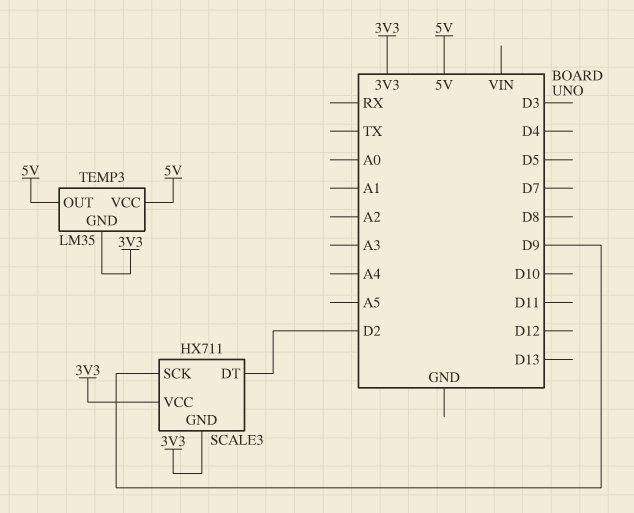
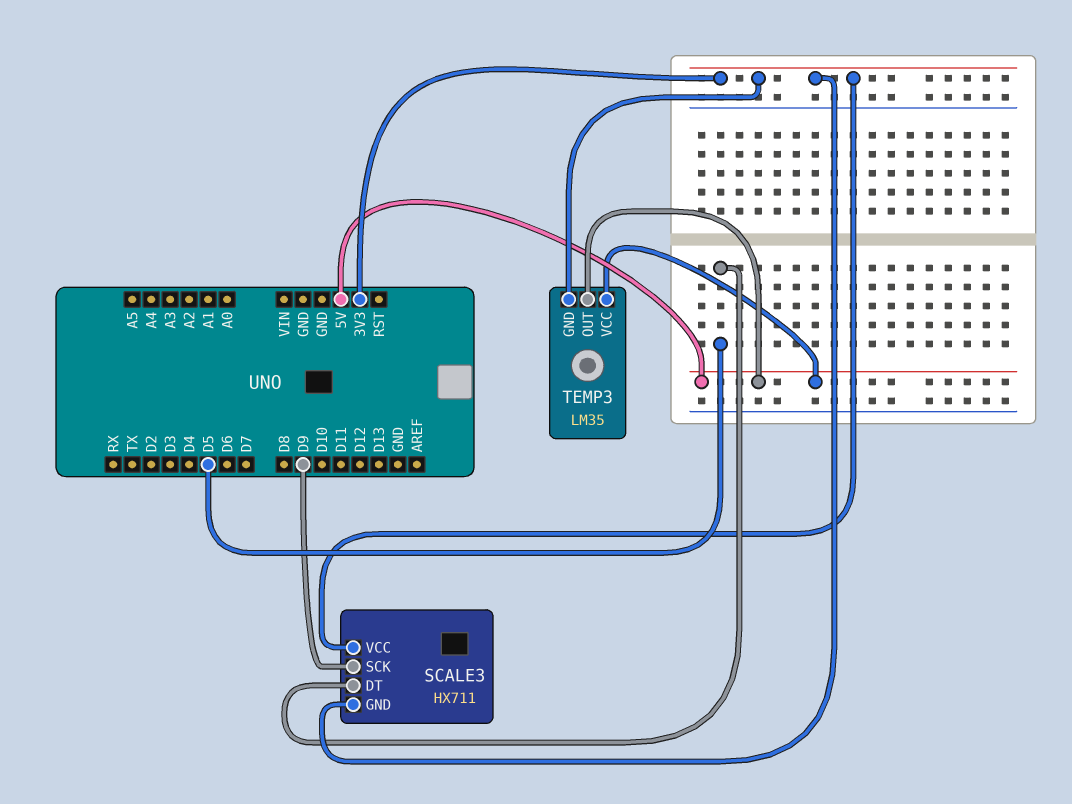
SCALE3 pin DT: D2 -> D5

